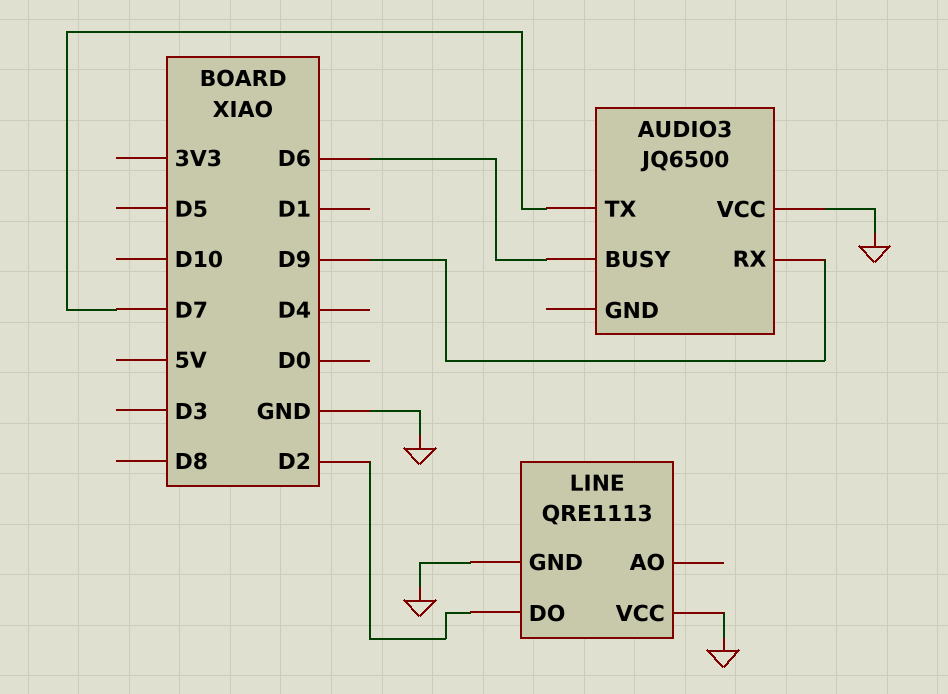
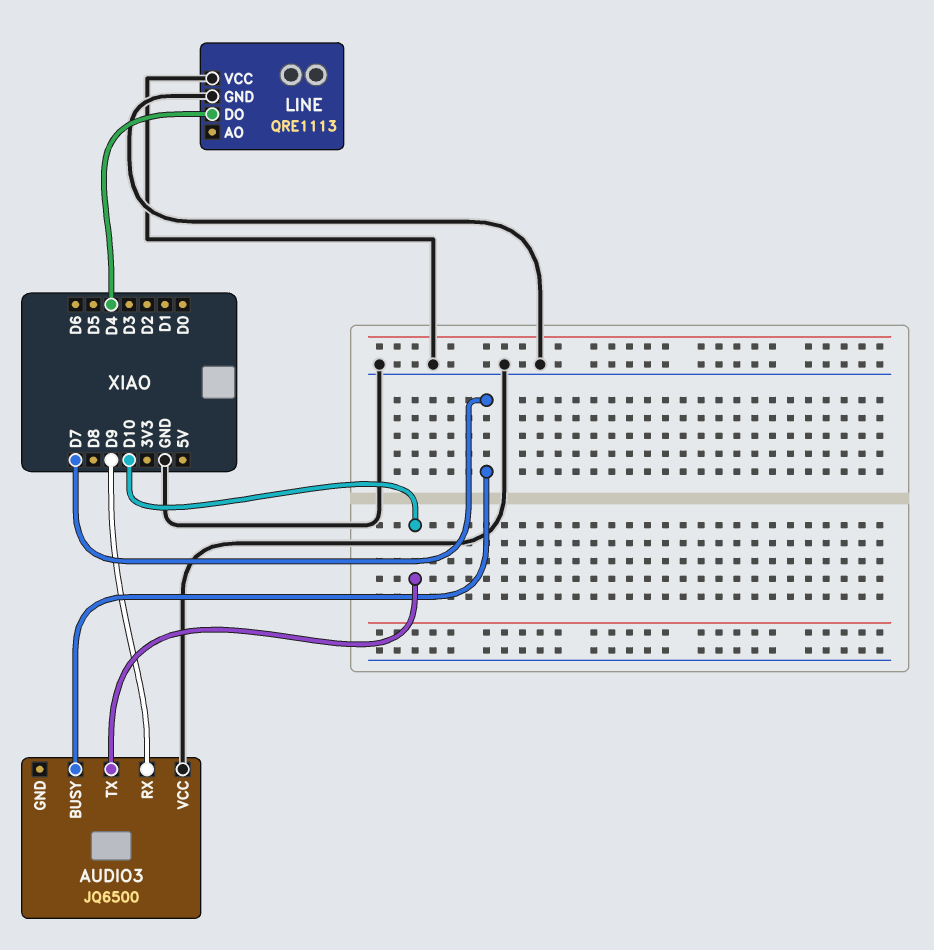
AUDIO3 pin BUSY: D6 -> D7
AUDIO3 pin TX: D7 -> D10
LINE pin DO: D2 -> D4

